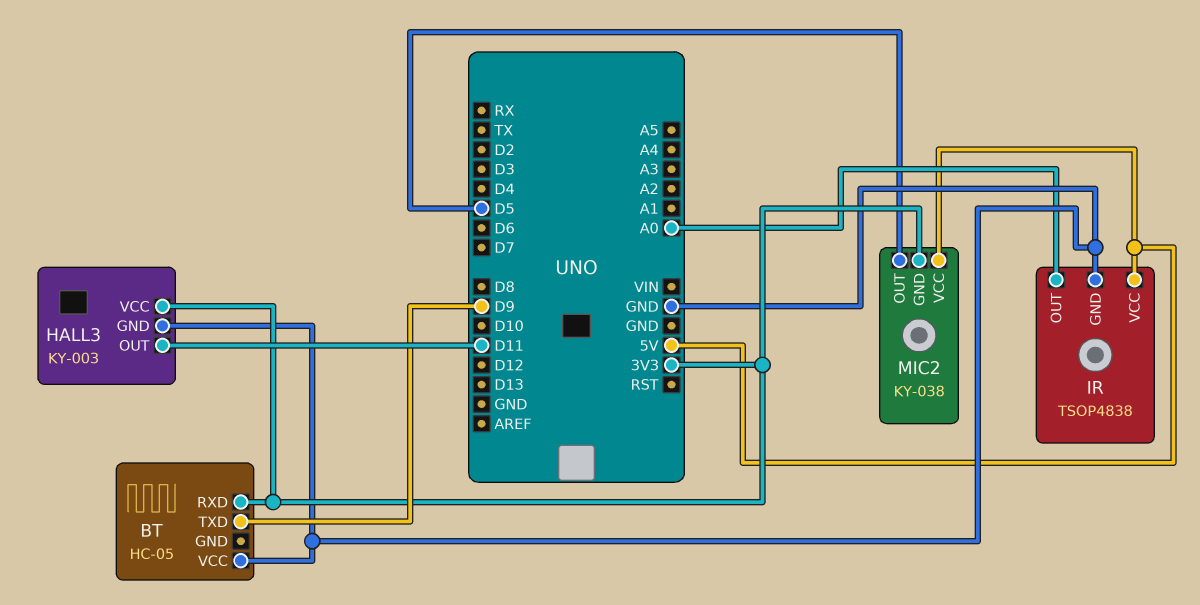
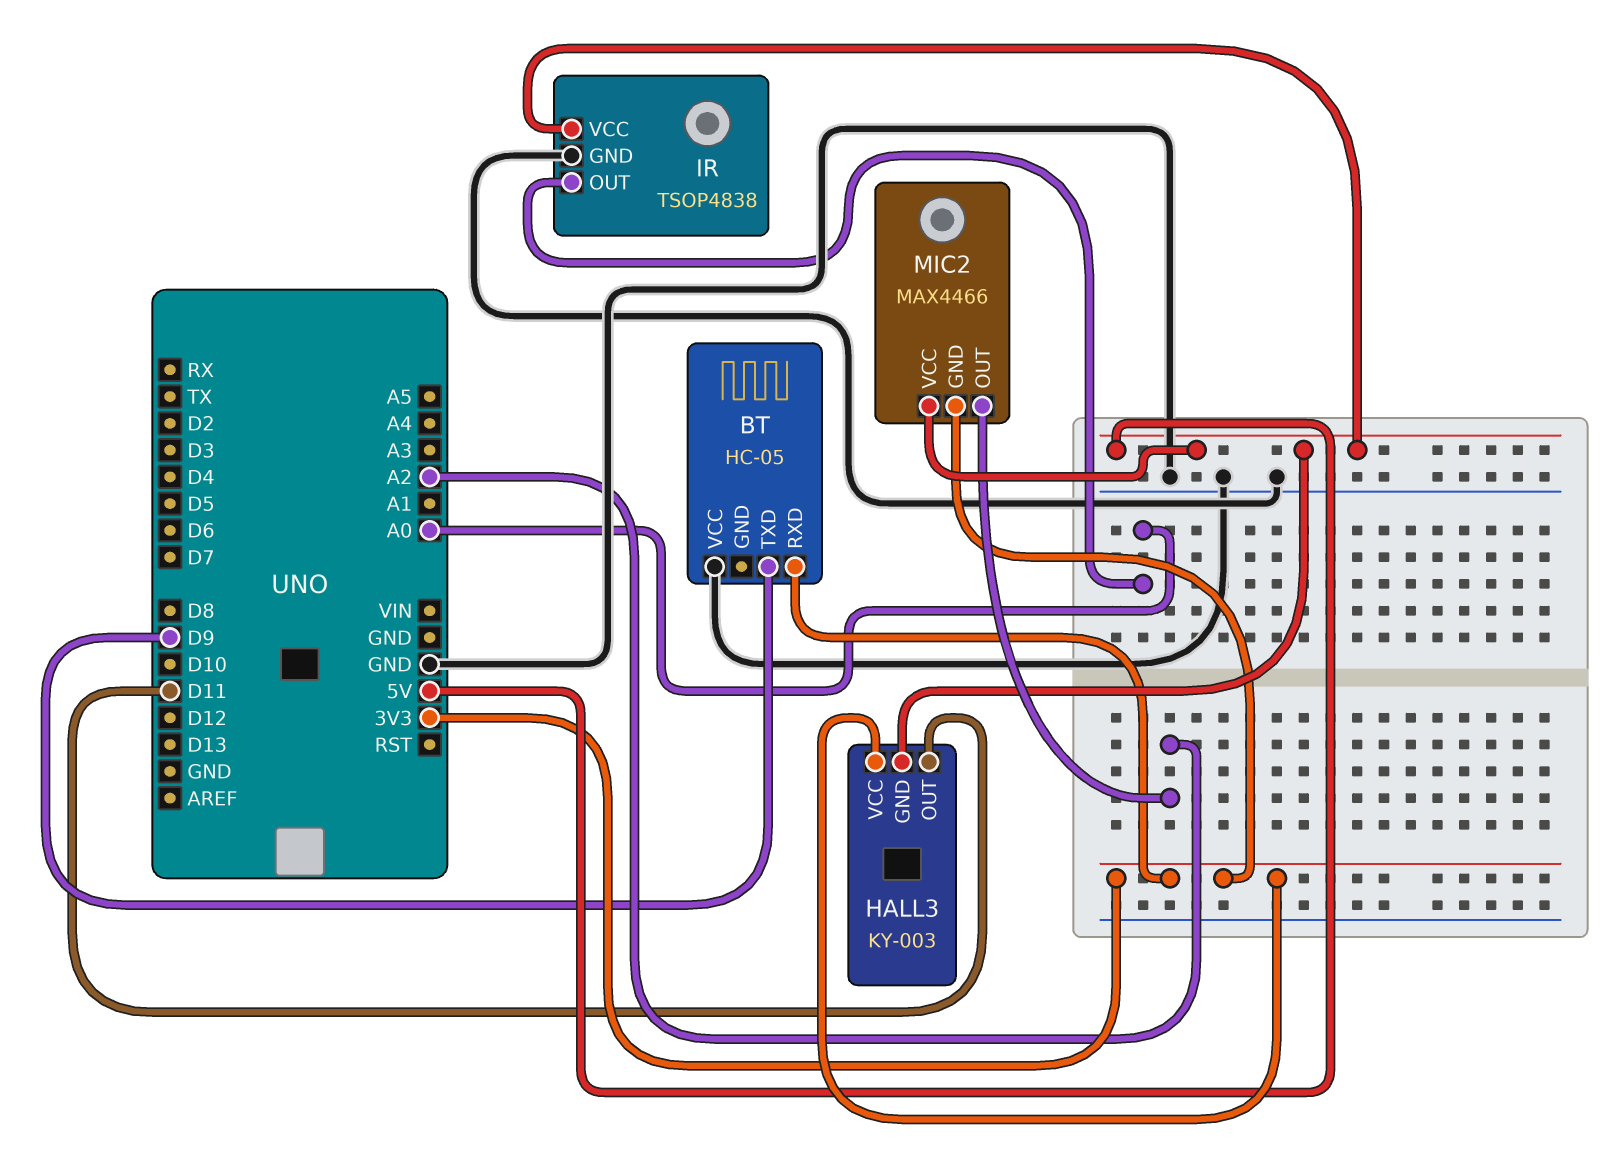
HALL3 pin GND: GND -> 5V
MIC2: KY-038 -> MAX4466
MIC2 pin OUT: D5 -> A2

